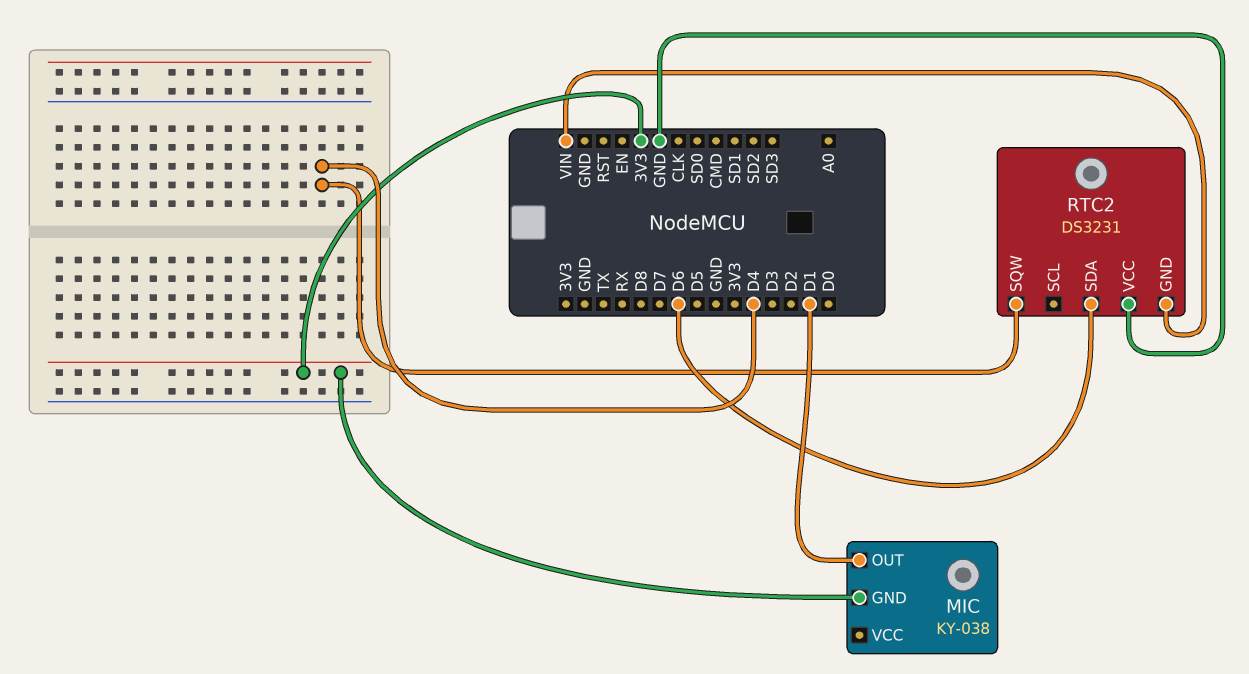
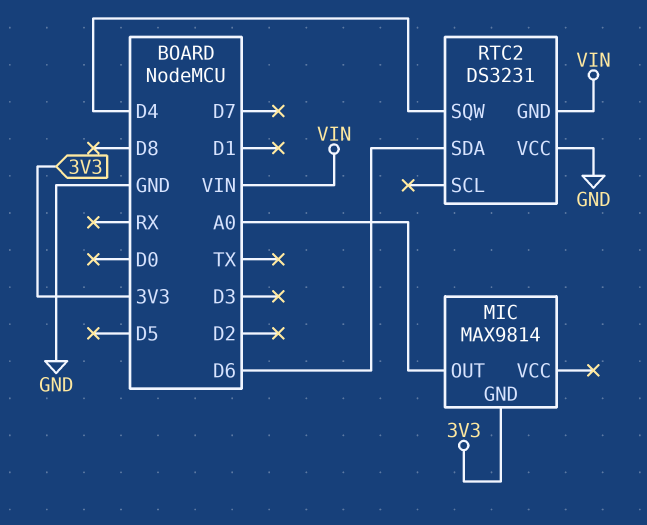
MIC: KY-038 -> MAX9814
MIC pin OUT: D1 -> A0

